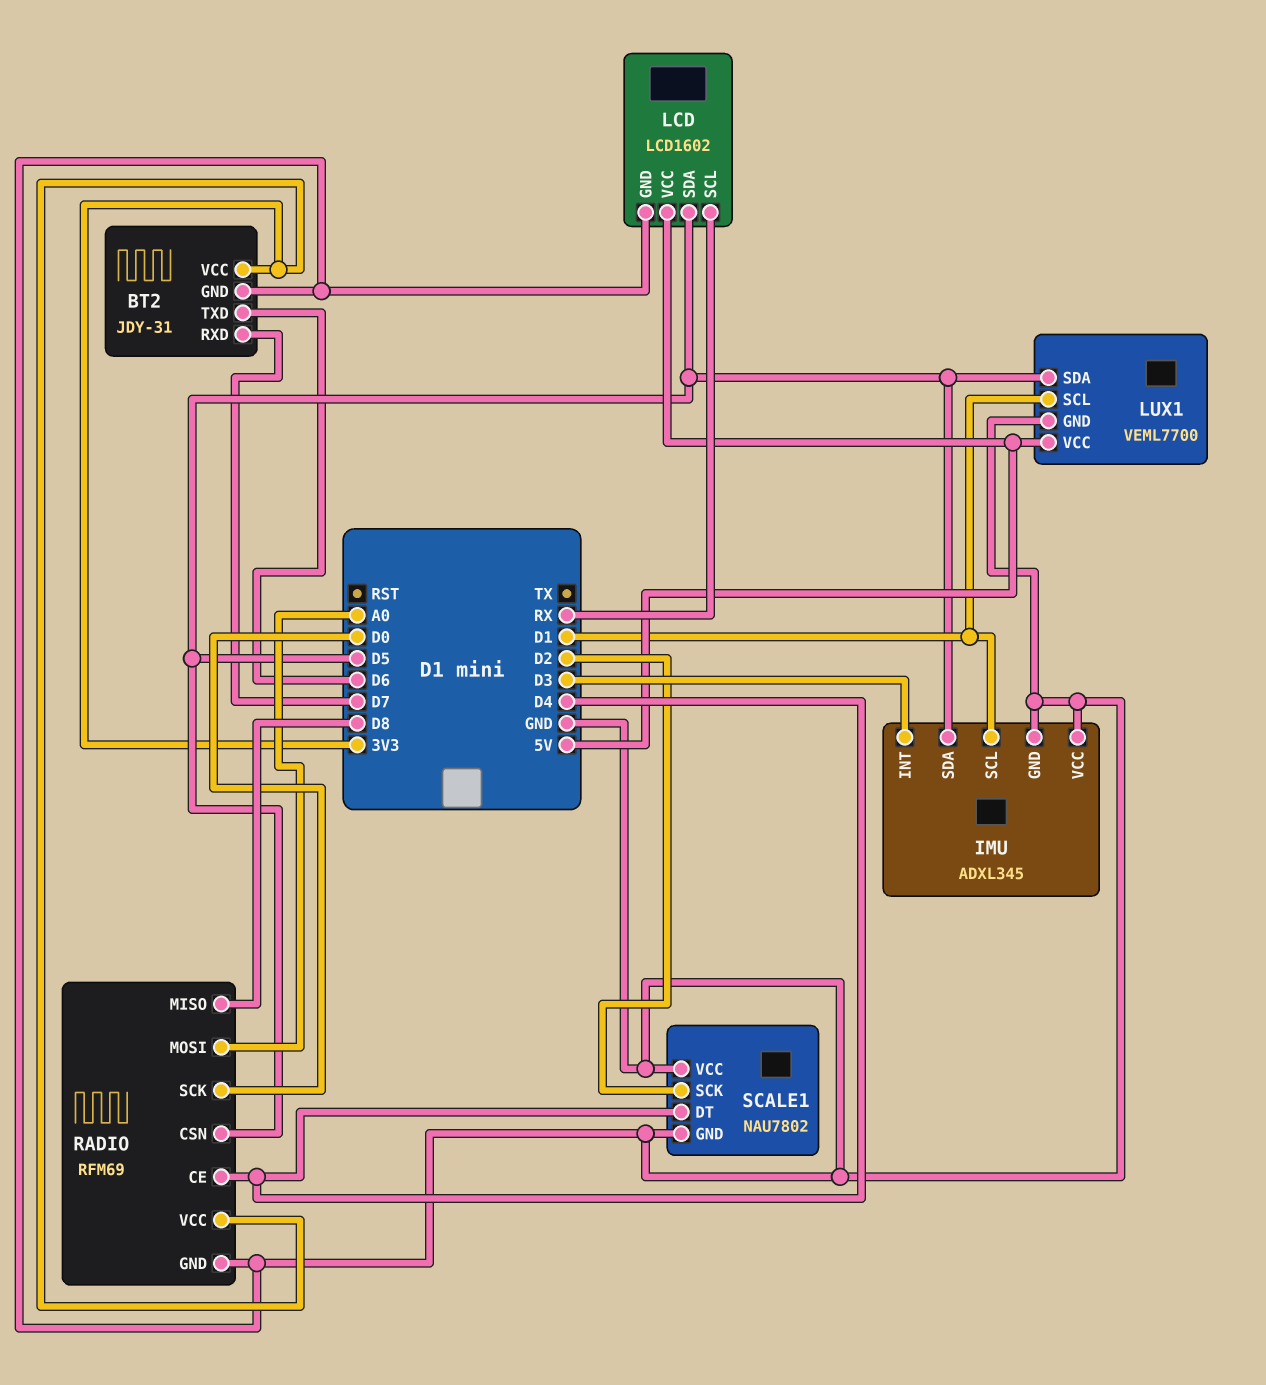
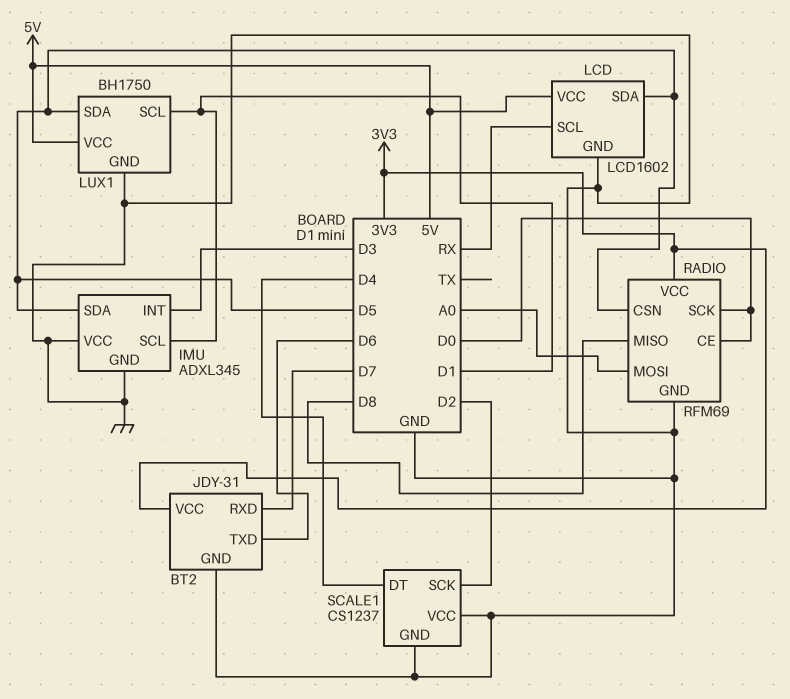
LUX1: VEML7700 -> BH1750
RADIO pin CE: D4 -> D0
SCALE1: NAU7802 -> CS1237

